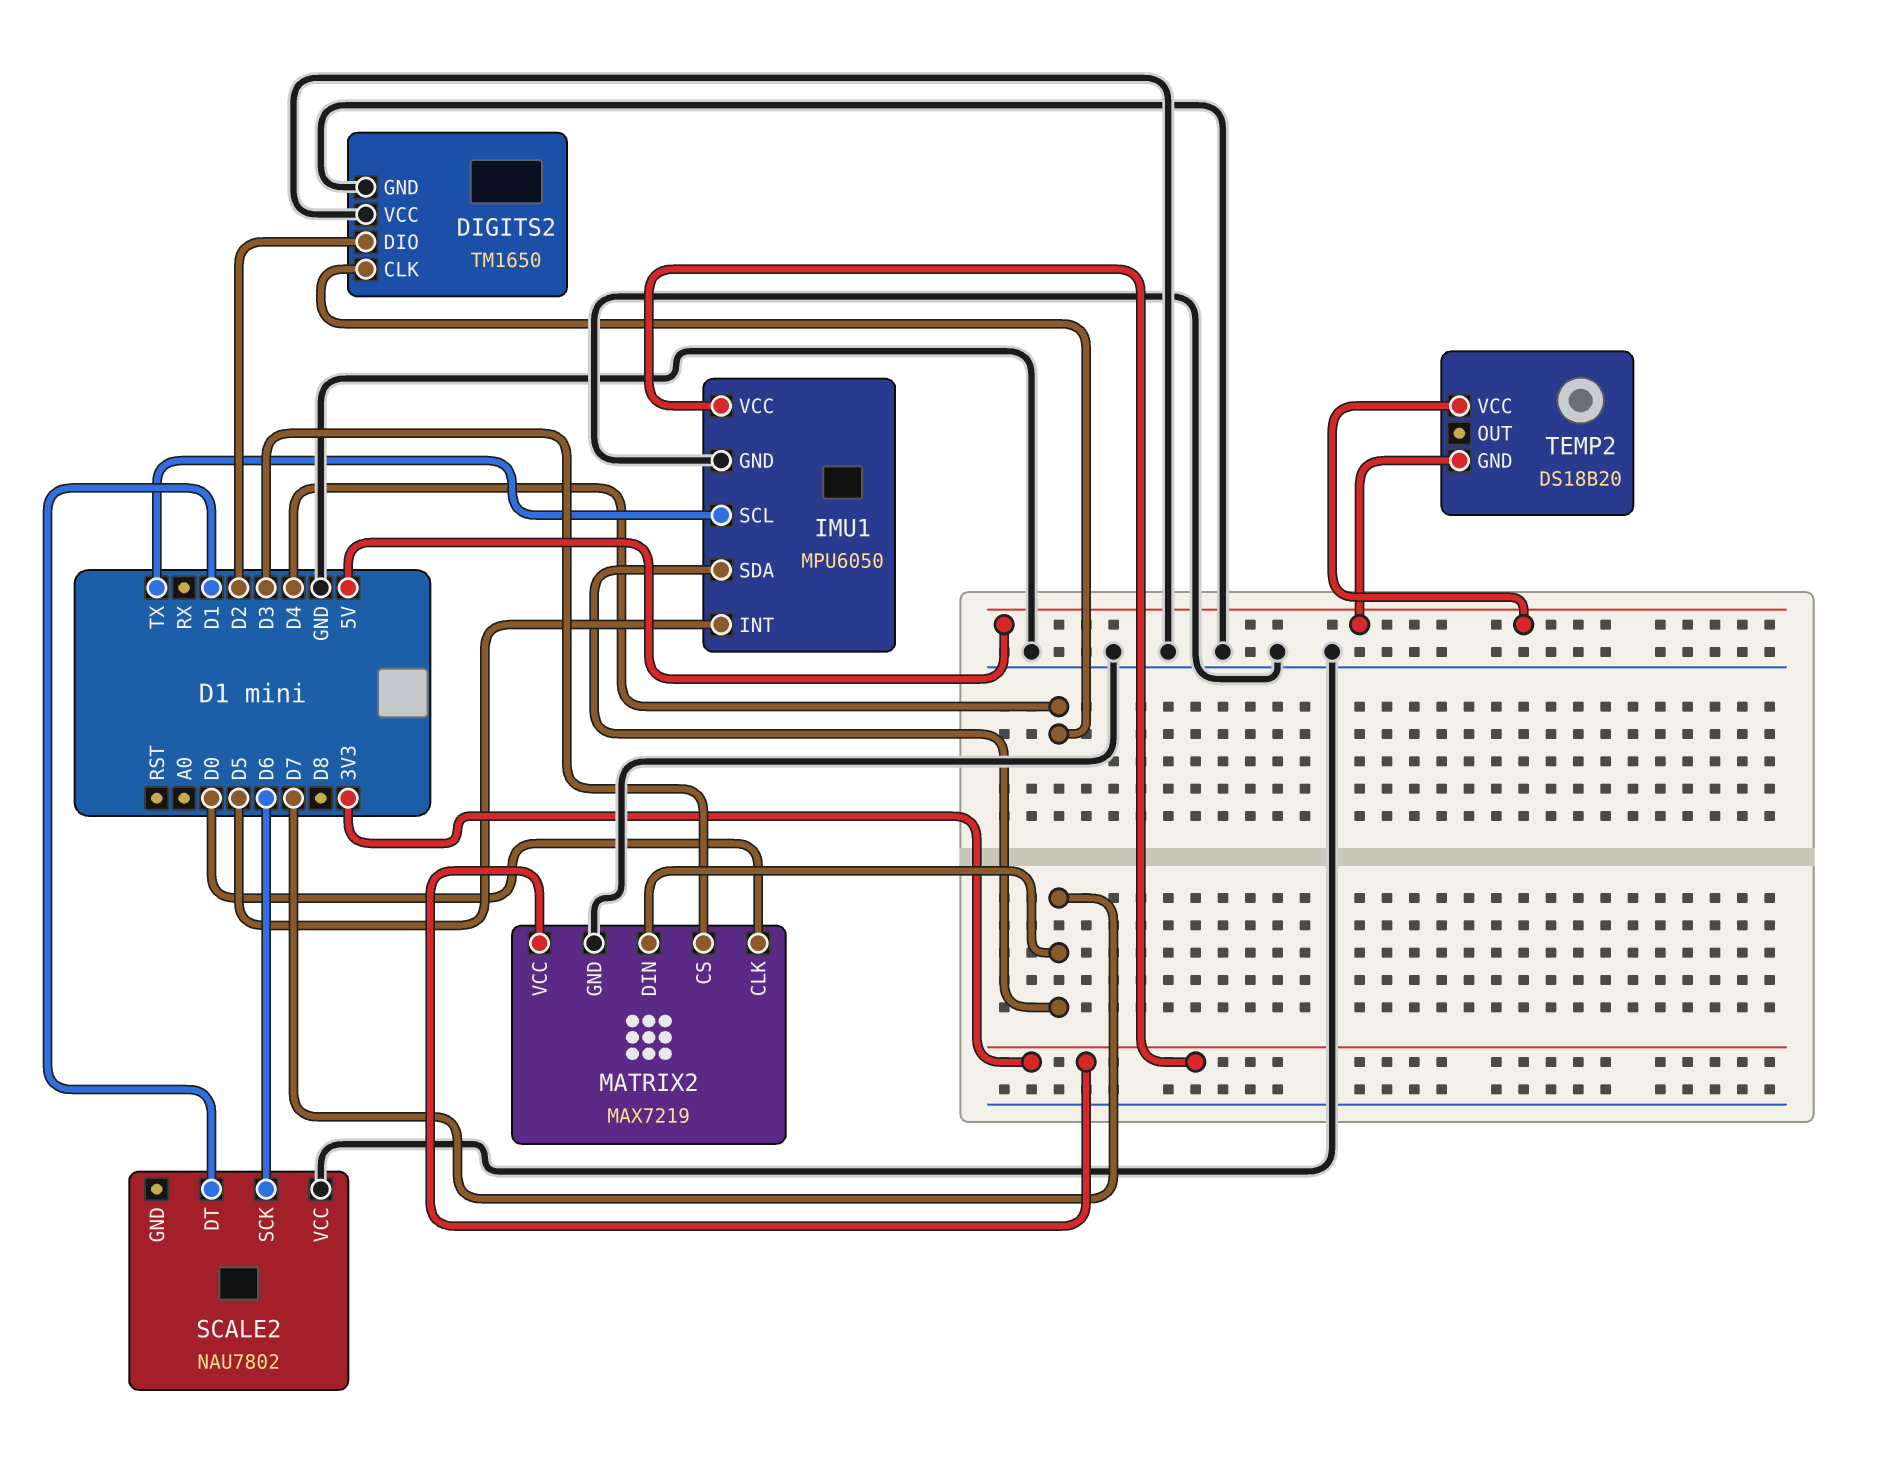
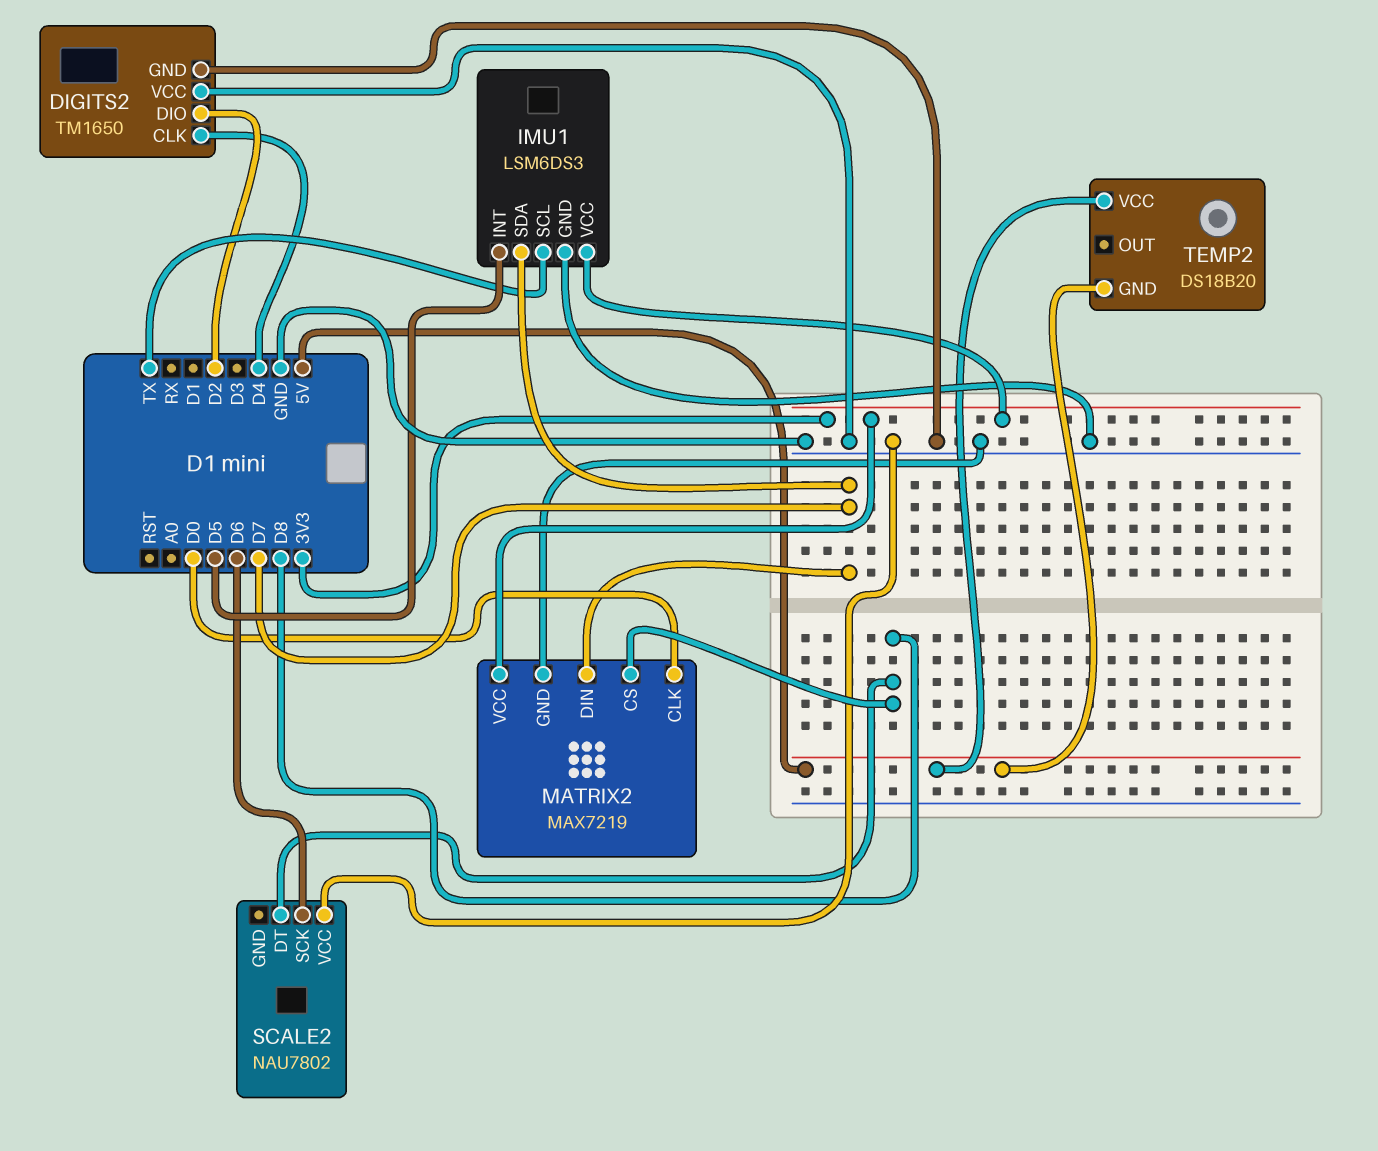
IMU1: MPU6050 -> LSM6DS3
MATRIX2 pin CS: D3 -> D8
SCALE2 pin DT: D1 -> D8

